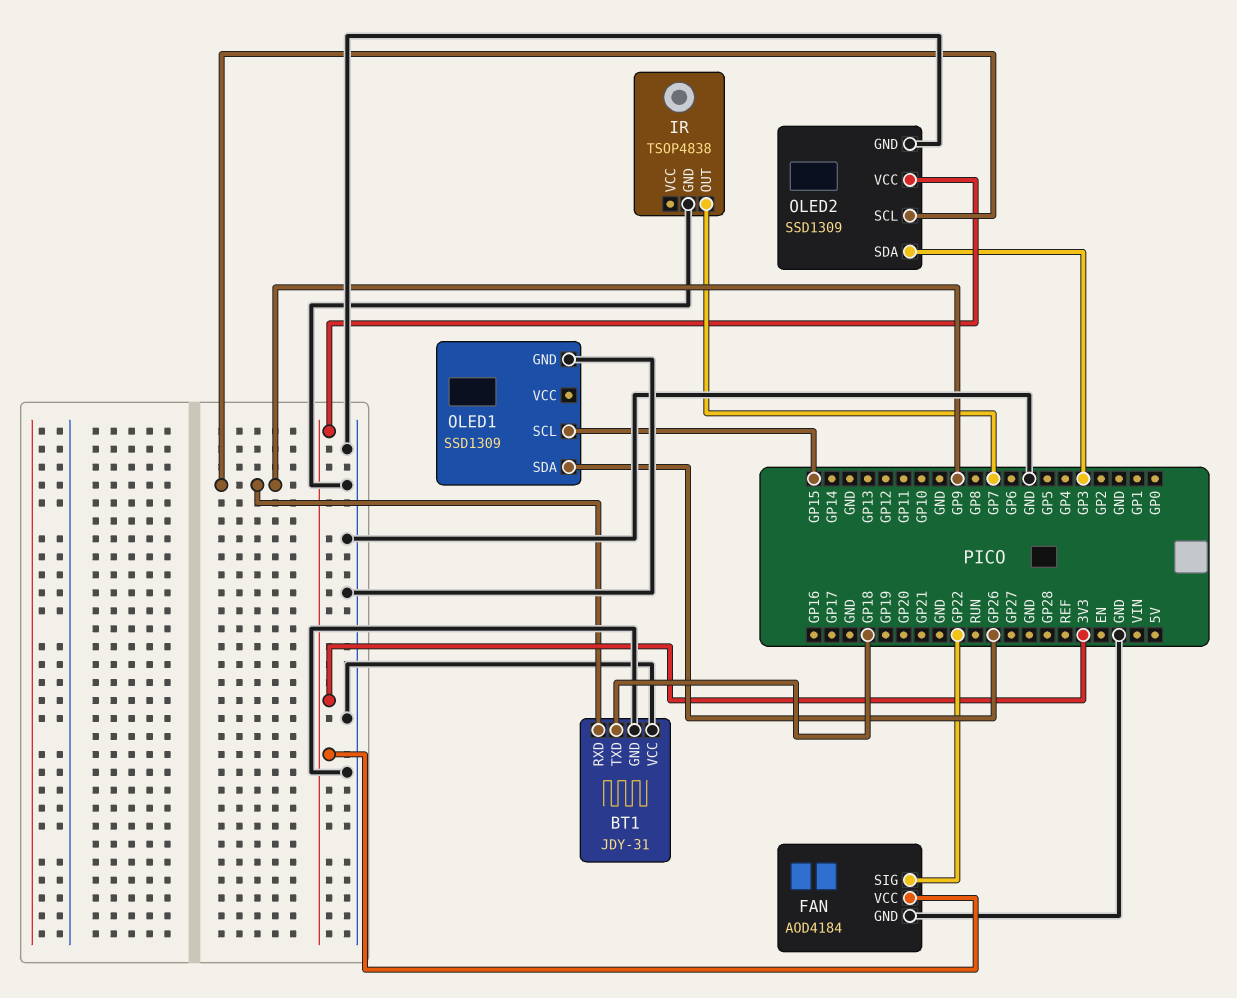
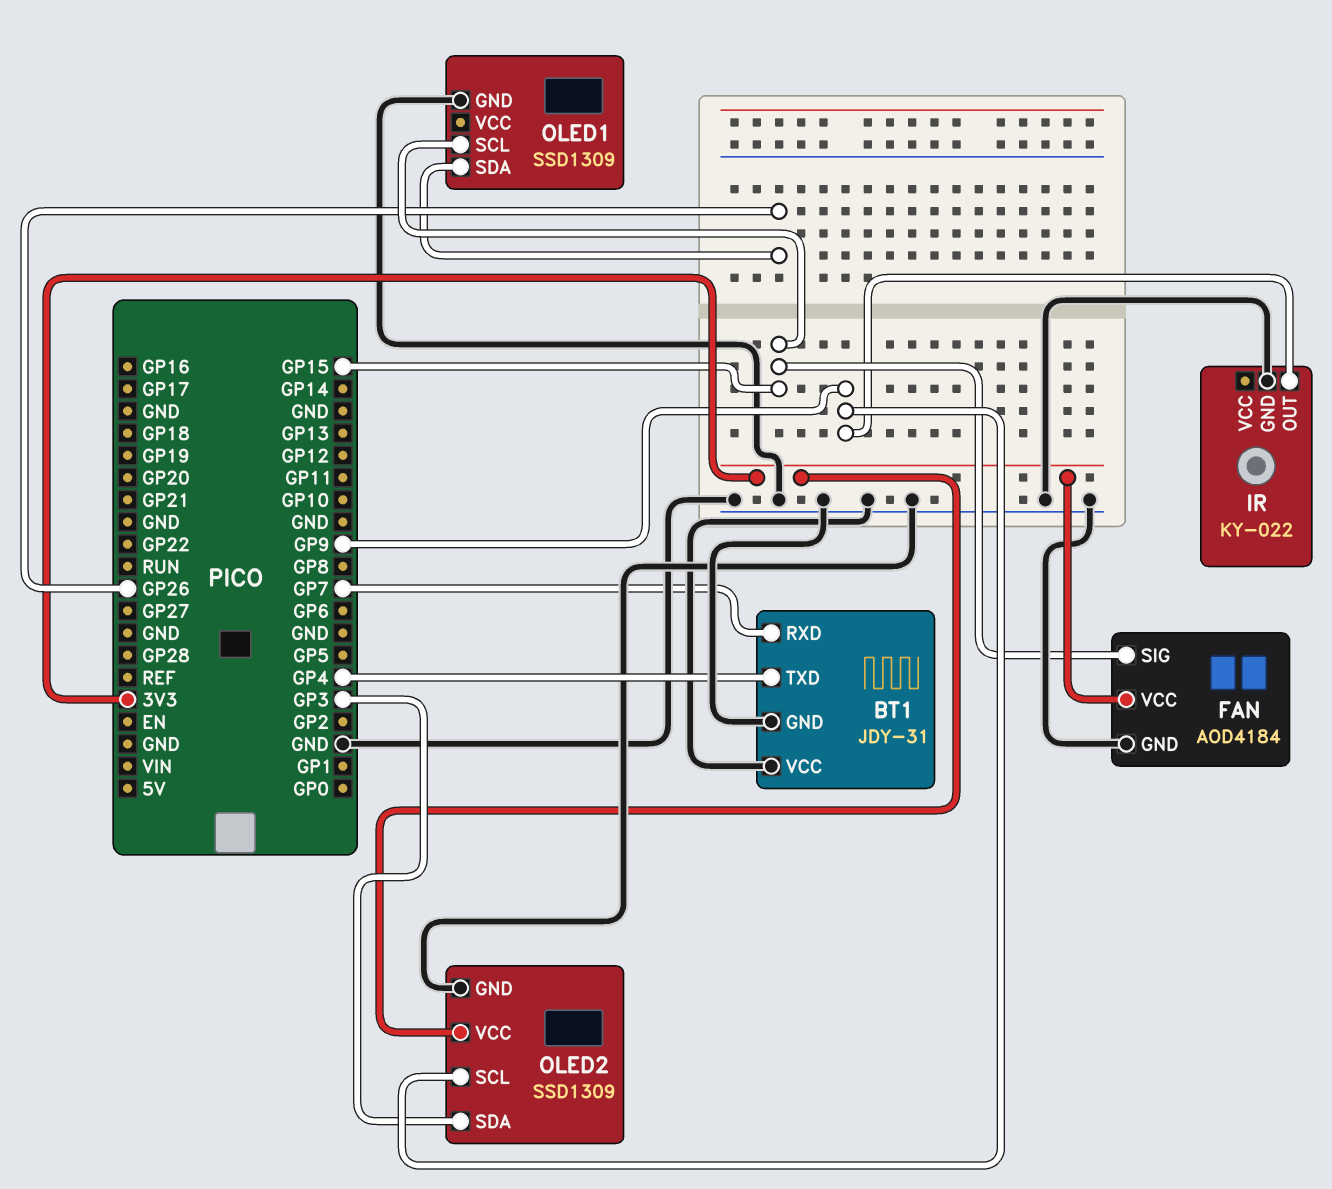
BT1 pin RXD: GP9 -> GP7
BT1 pin TXD: GP18 -> GP4
FAN pin SIG: GP22 -> GP15
IR: TSOP4838 -> KY-022
IR pin OUT: GP7 -> GP9

